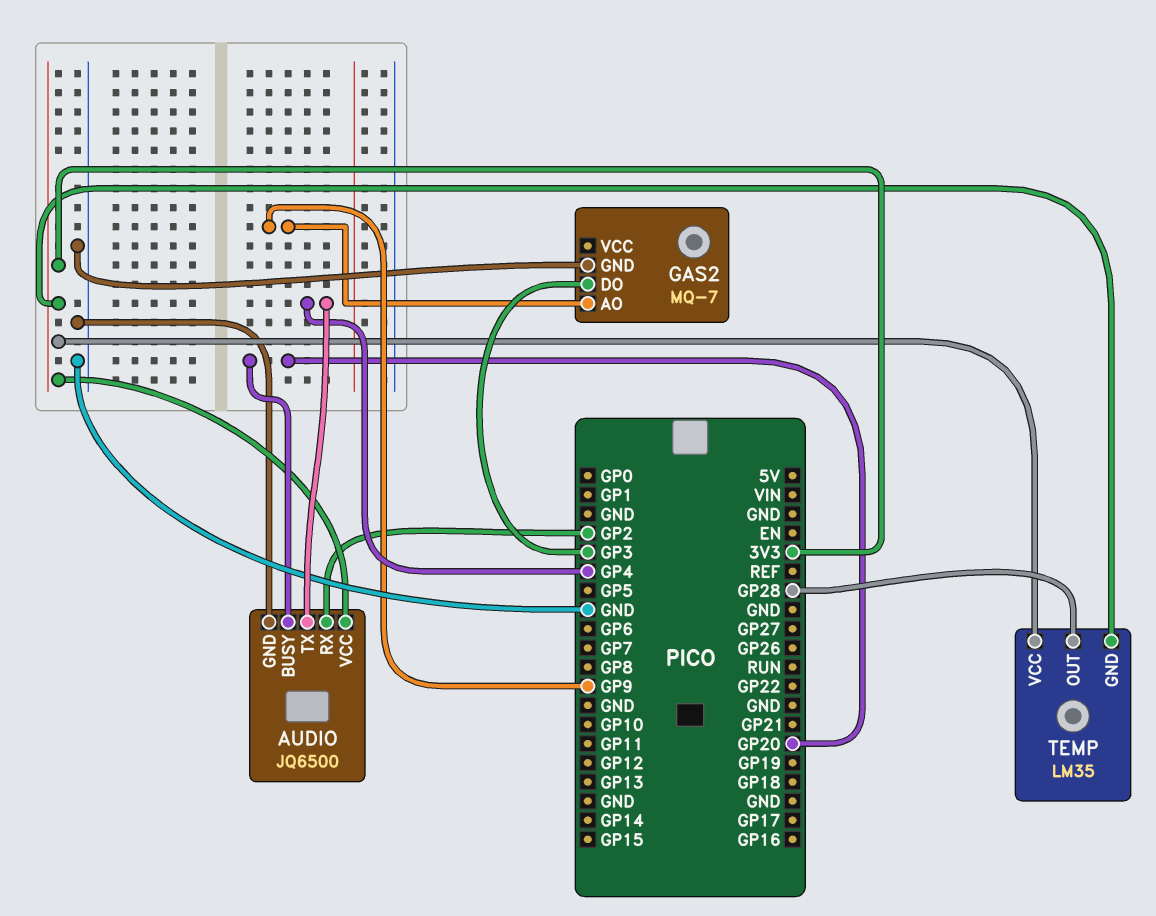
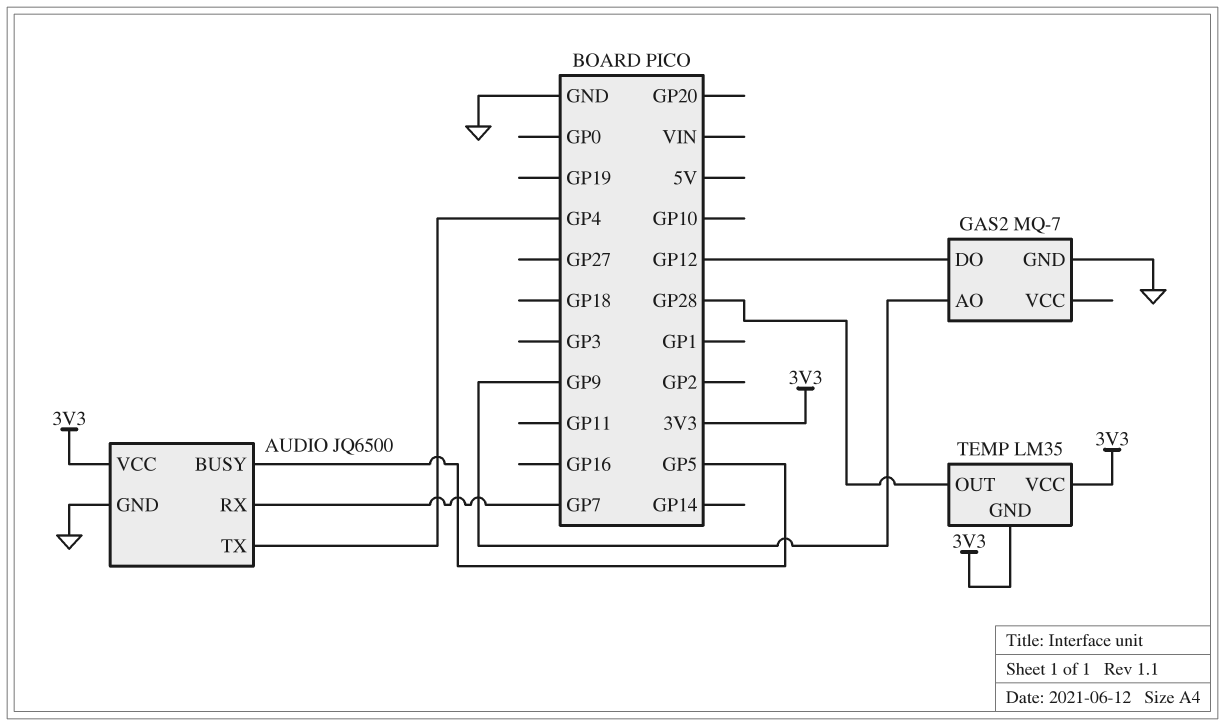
AUDIO pin BUSY: GP20 -> GP5
AUDIO pin RX: GP2 -> GP7
GAS2 pin DO: GP3 -> GP12

